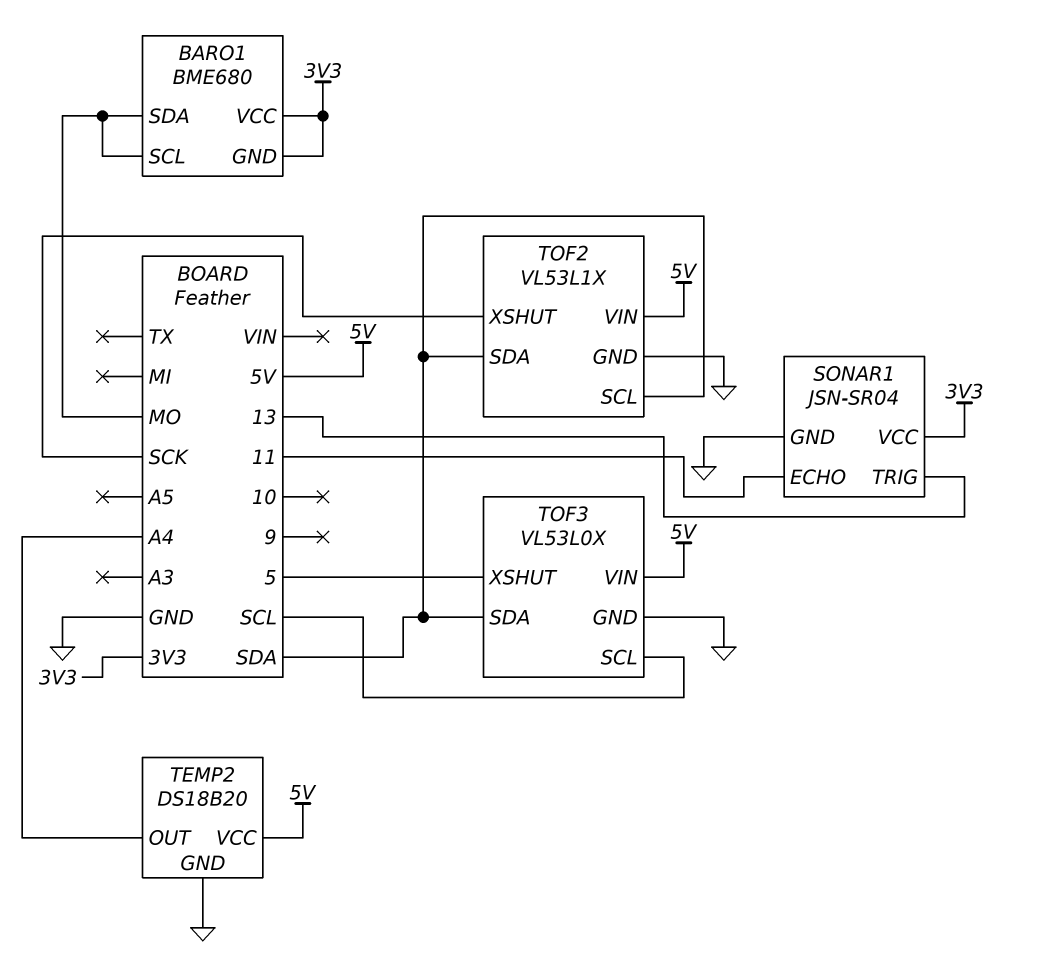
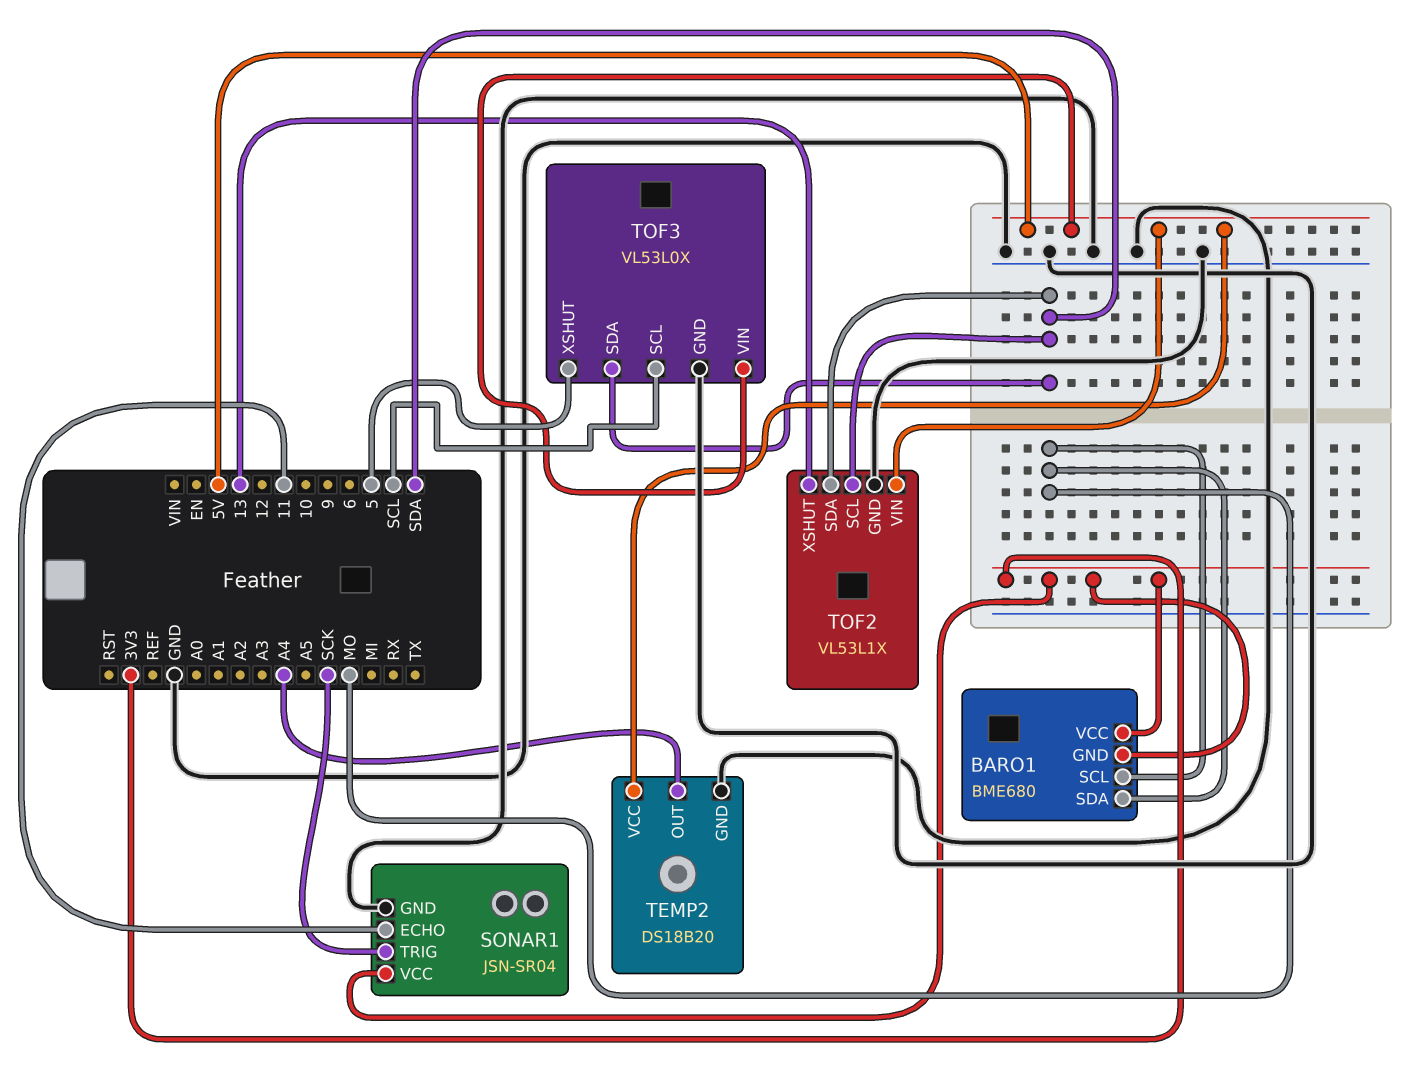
SONAR1 pin TRIG: 13 -> SCK
TOF2 pin XSHUT: SCK -> 13

